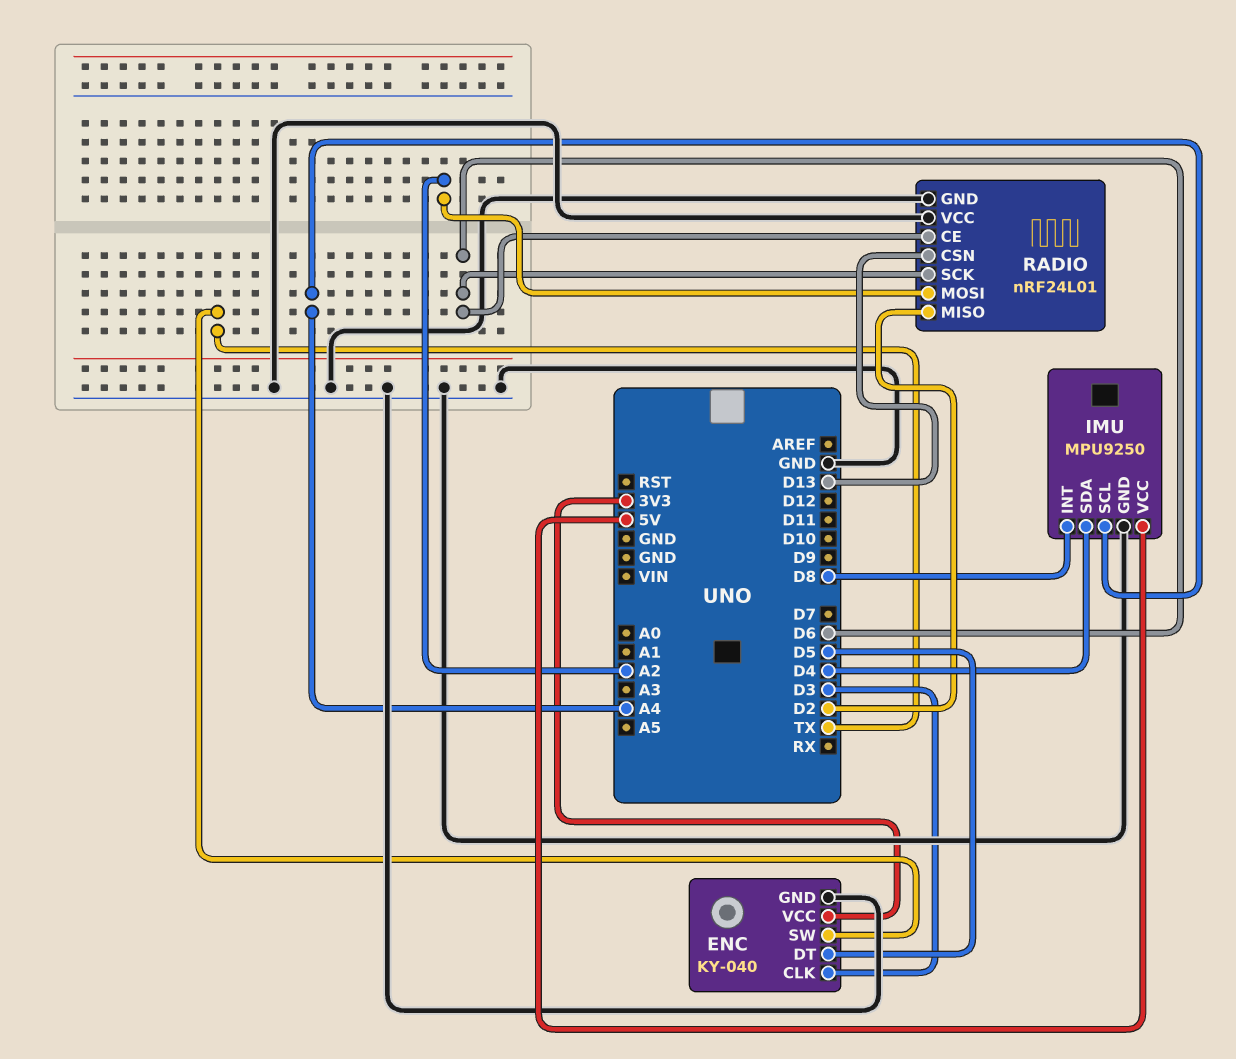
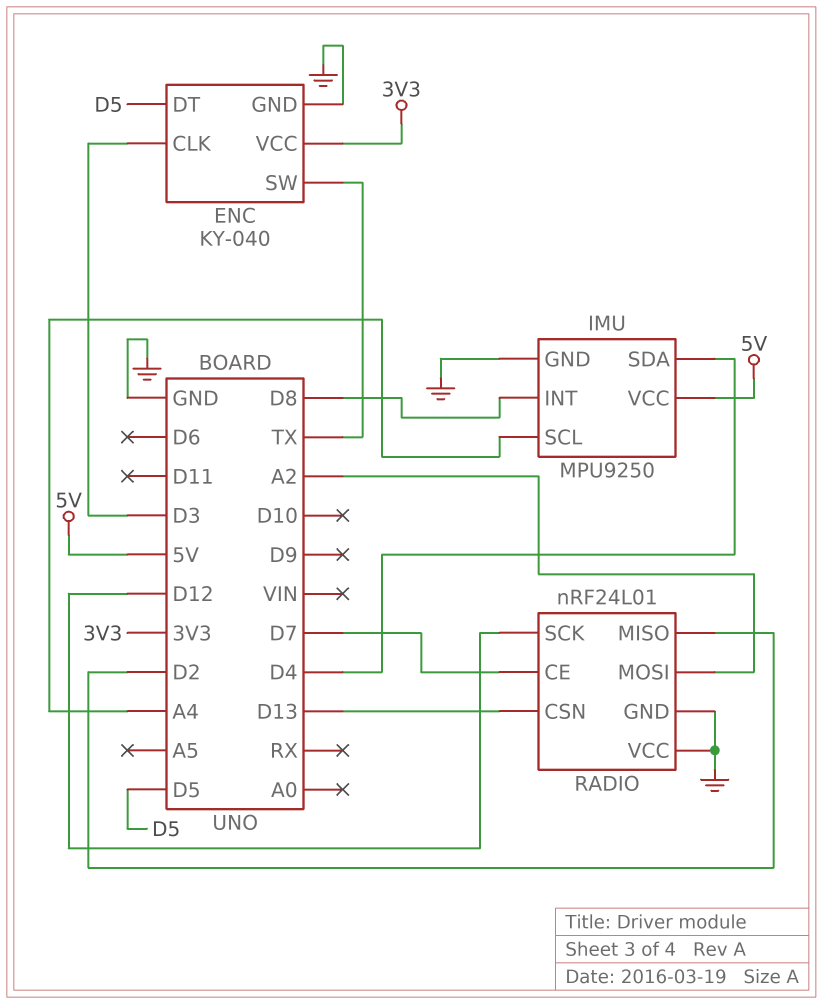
RADIO pin CE: D6 -> D7
RADIO pin SCK: D6 -> D12

